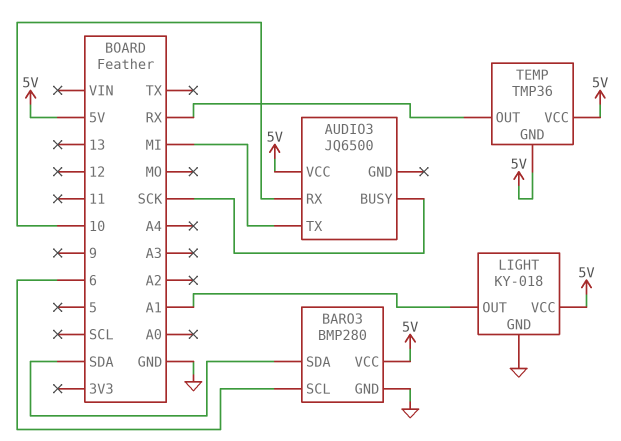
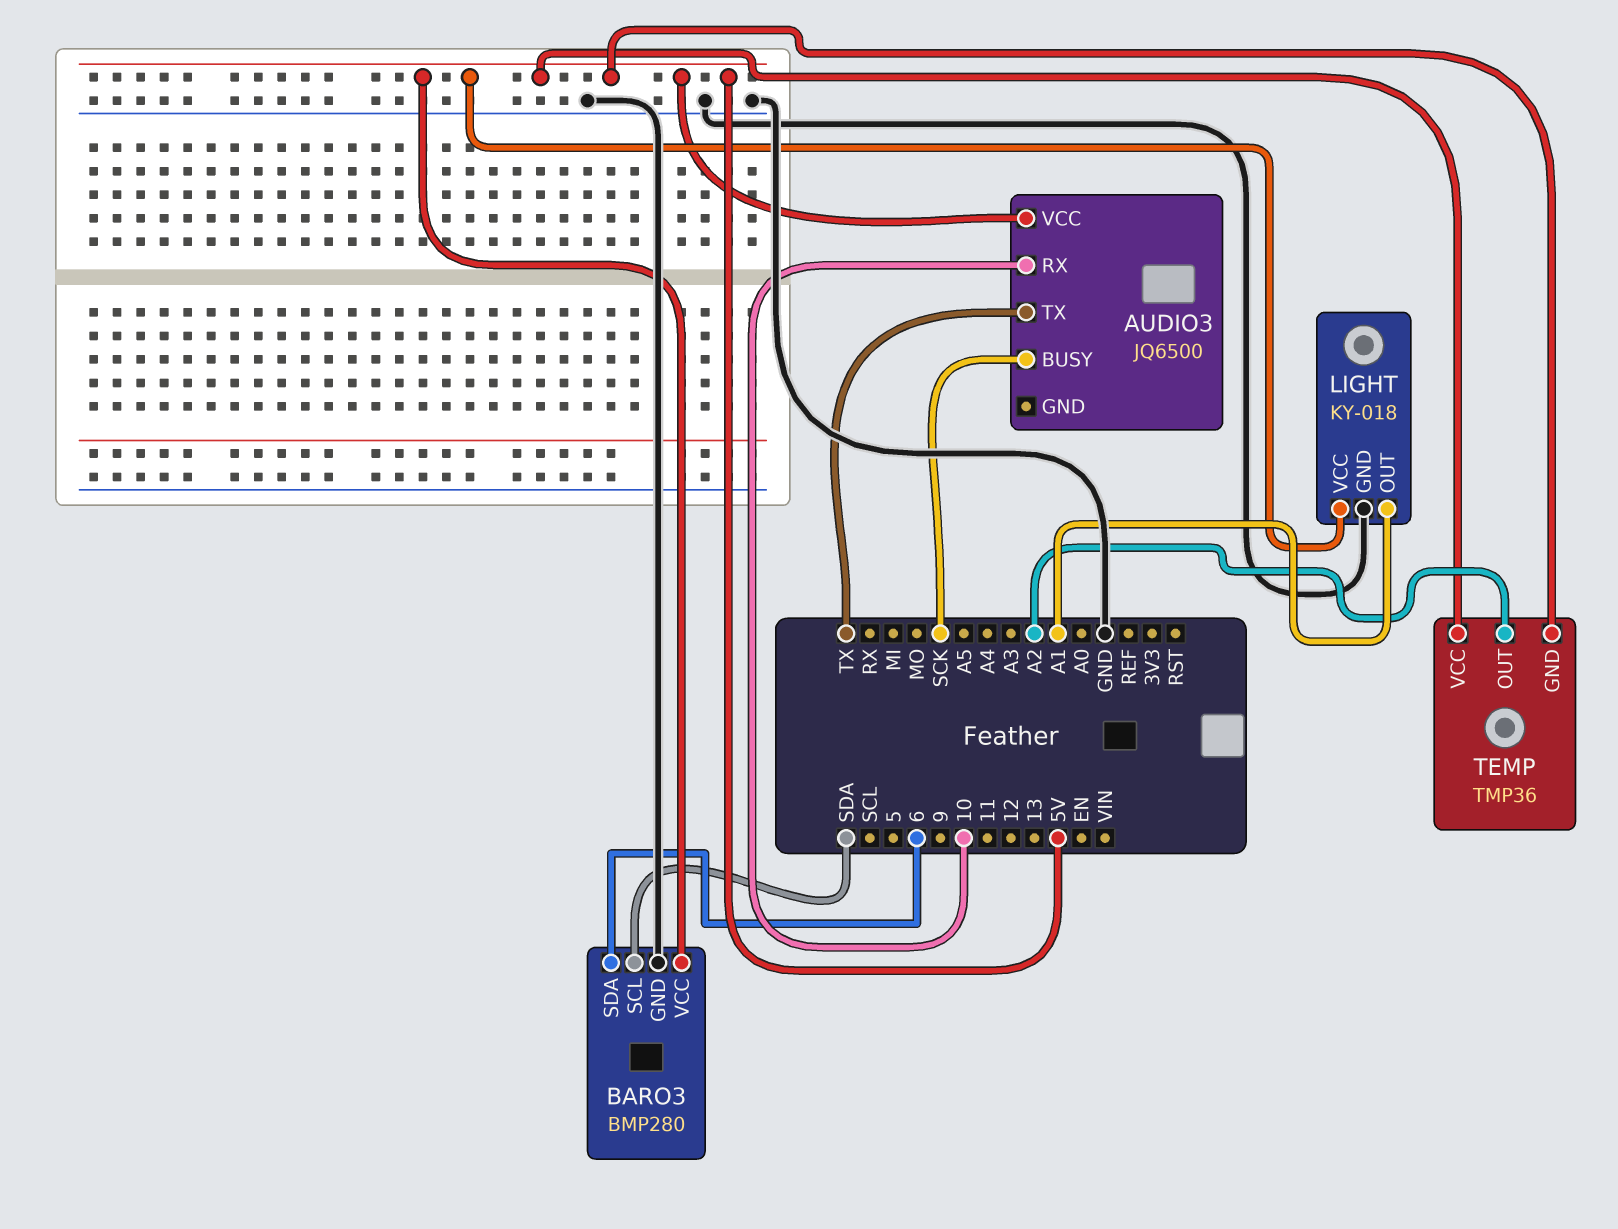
AUDIO3 pin TX: MI -> TX
BARO3 pin SCL: 6 -> SDA
BARO3 pin SDA: SDA -> 6
TEMP pin OUT: RX -> A2

